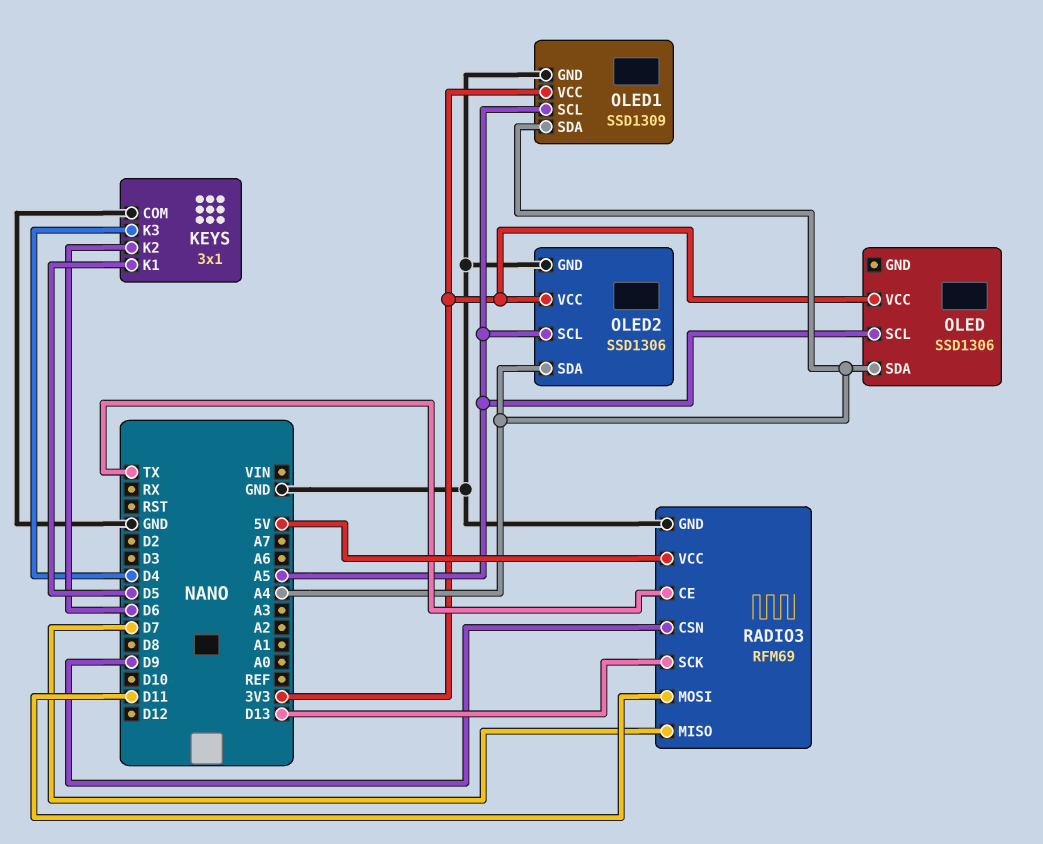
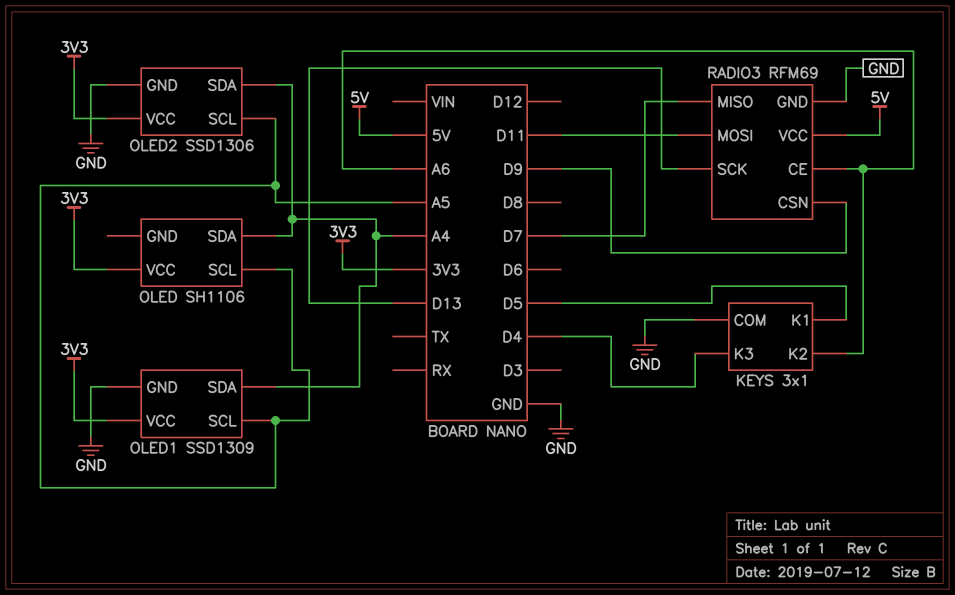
KEYS pin K2: D6 -> A6
OLED: SSD1306 -> SH1106
RADIO3 pin CE: TX -> A6

